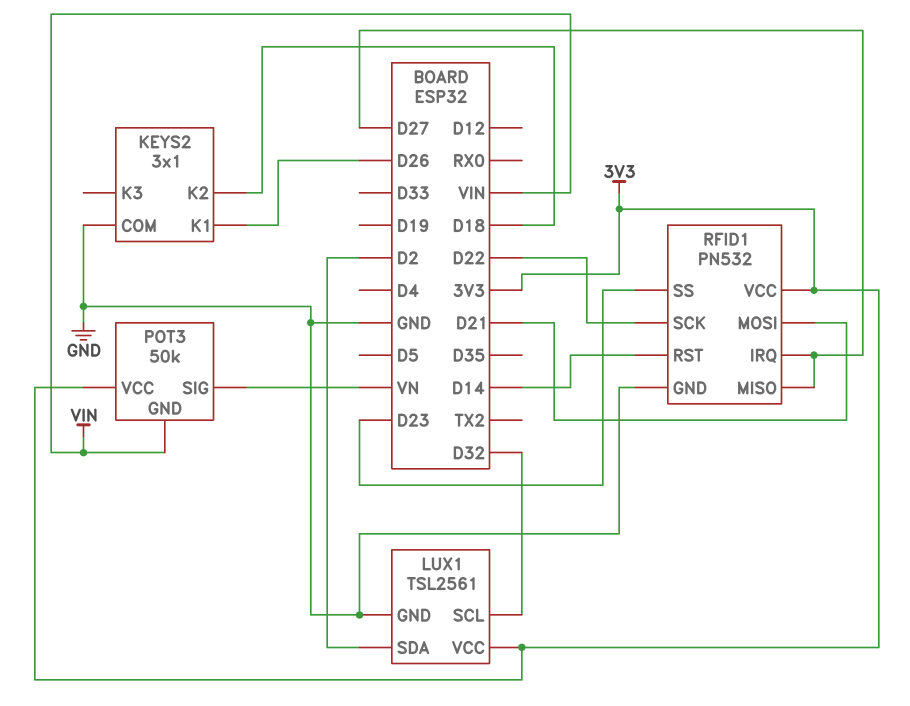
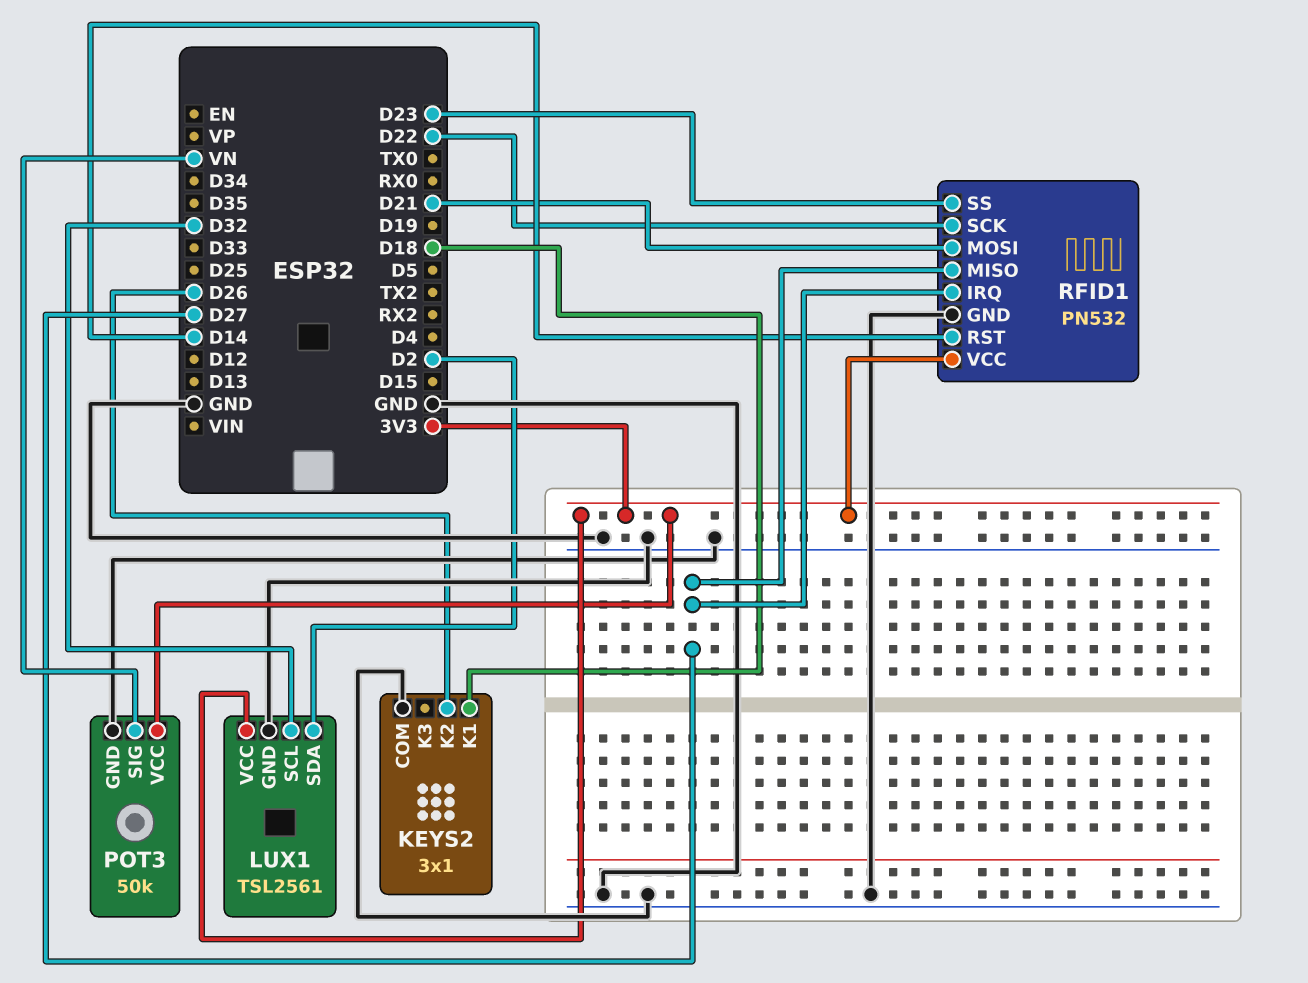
KEYS2 pin K1: D26 -> D18
KEYS2 pin K2: D18 -> D26
POT3 pin GND: VIN -> GND

